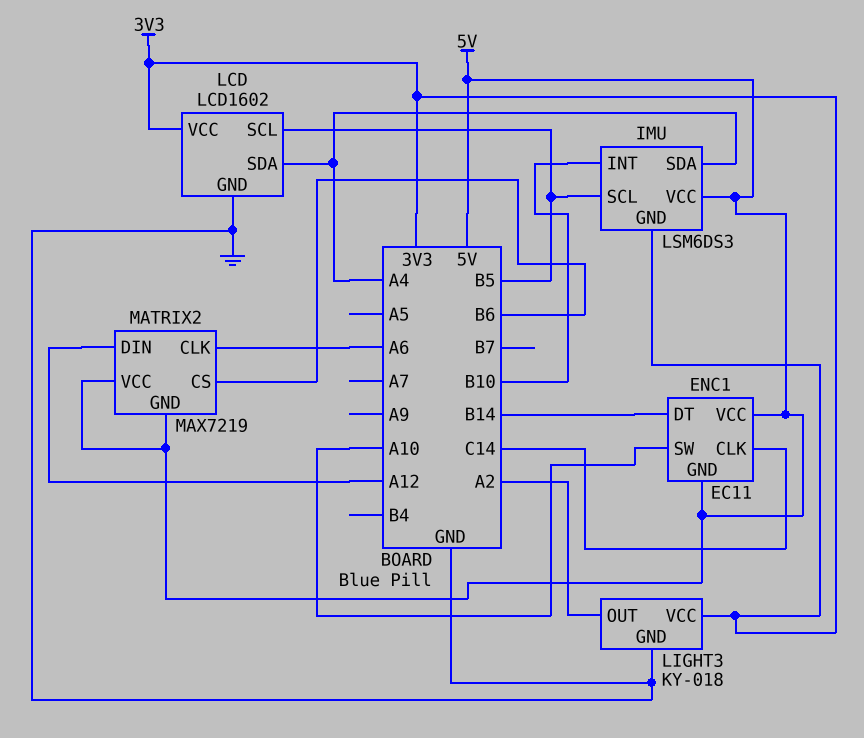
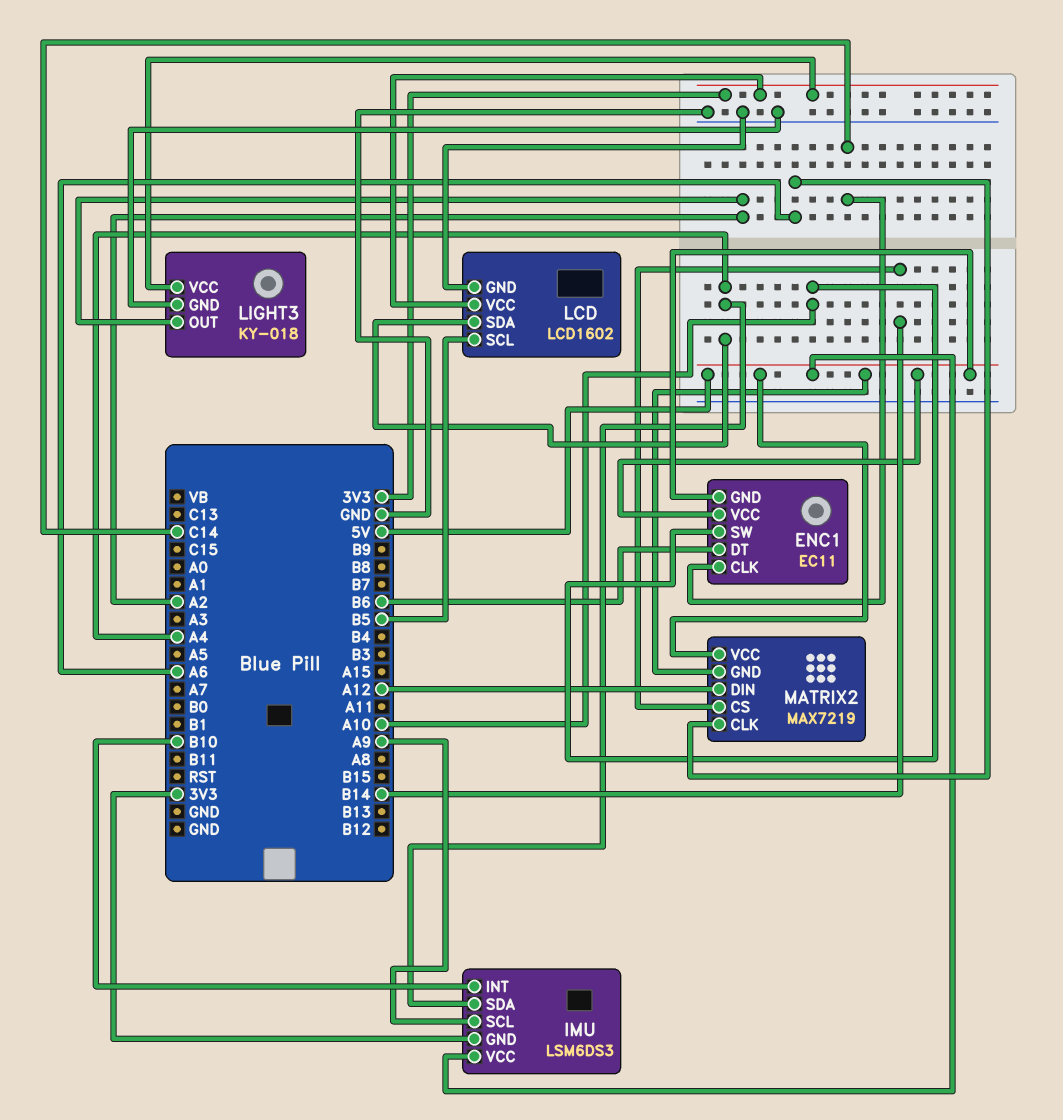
ENC1 pin DT: B14 -> B6
IMU pin SCL: B5 -> A9
MATRIX2 pin CS: B6 -> B14

